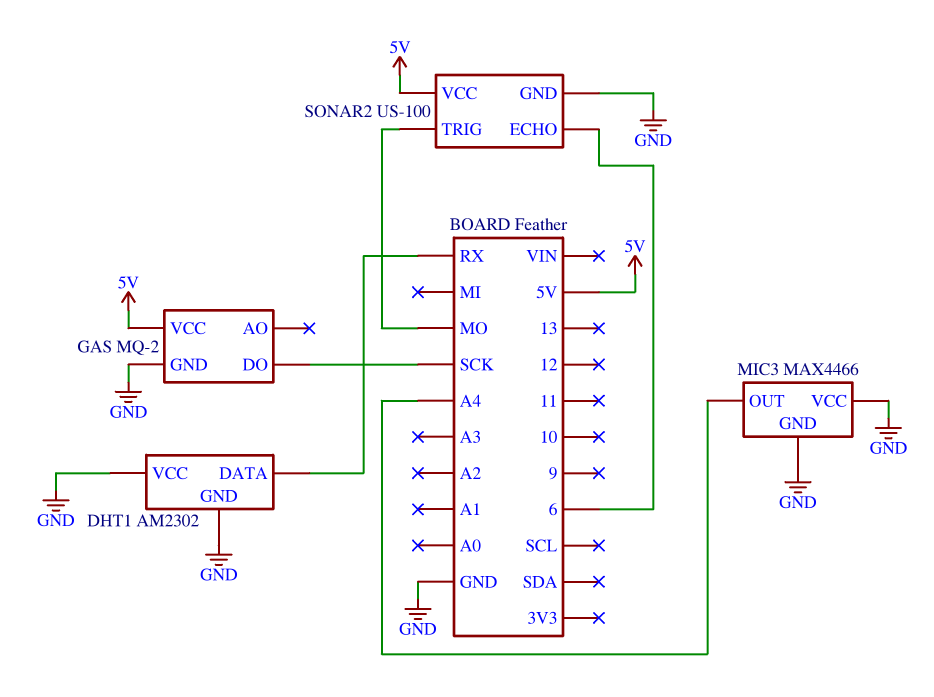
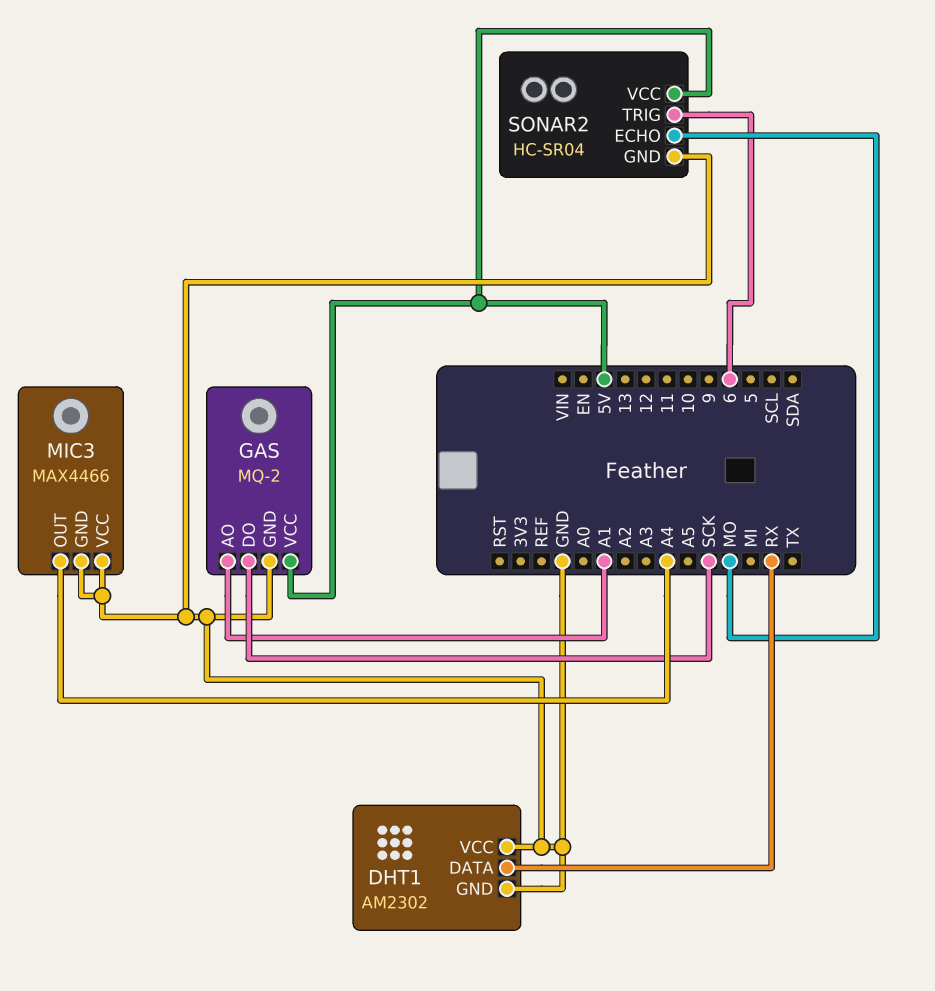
GAS pin AO: none -> A1
SONAR2: US-100 -> HC-SR04
SONAR2 pin ECHO: 6 -> MO
SONAR2 pin TRIG: MO -> 6

